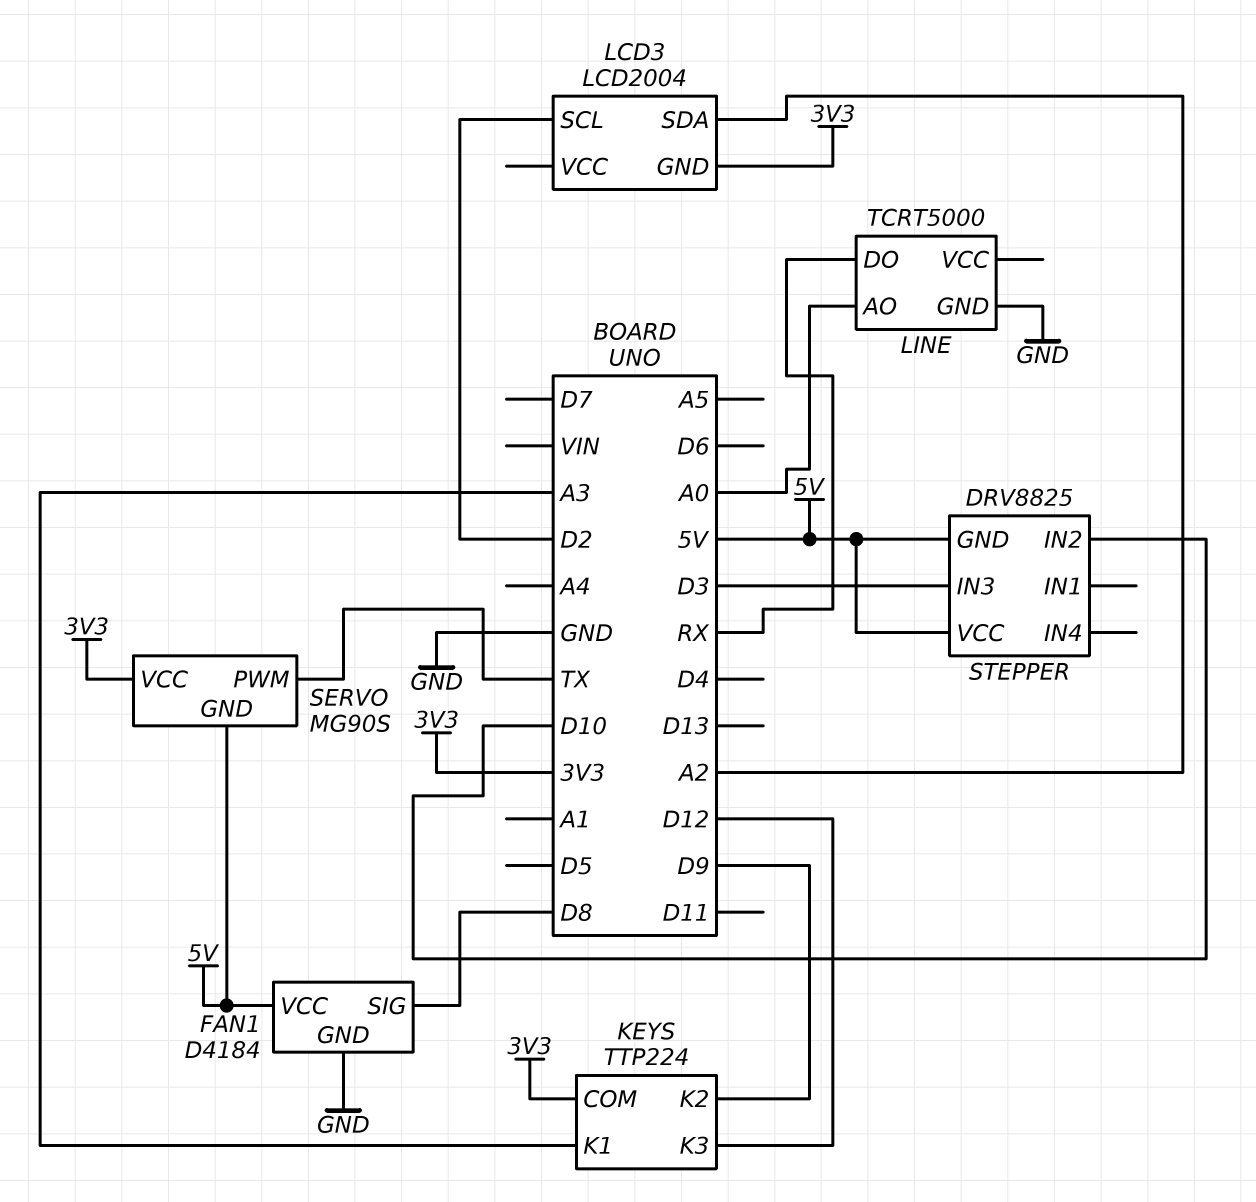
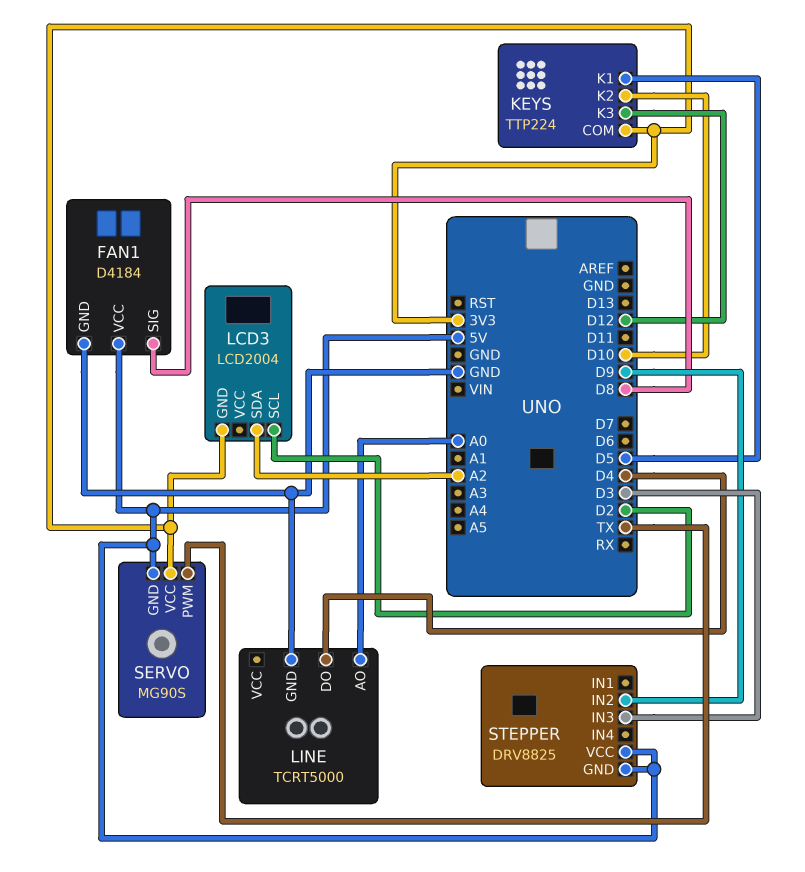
KEYS pin K1: A3 -> D5
KEYS pin K2: D9 -> D10
LINE pin DO: RX -> D4
STEPPER pin IN2: D10 -> D9

